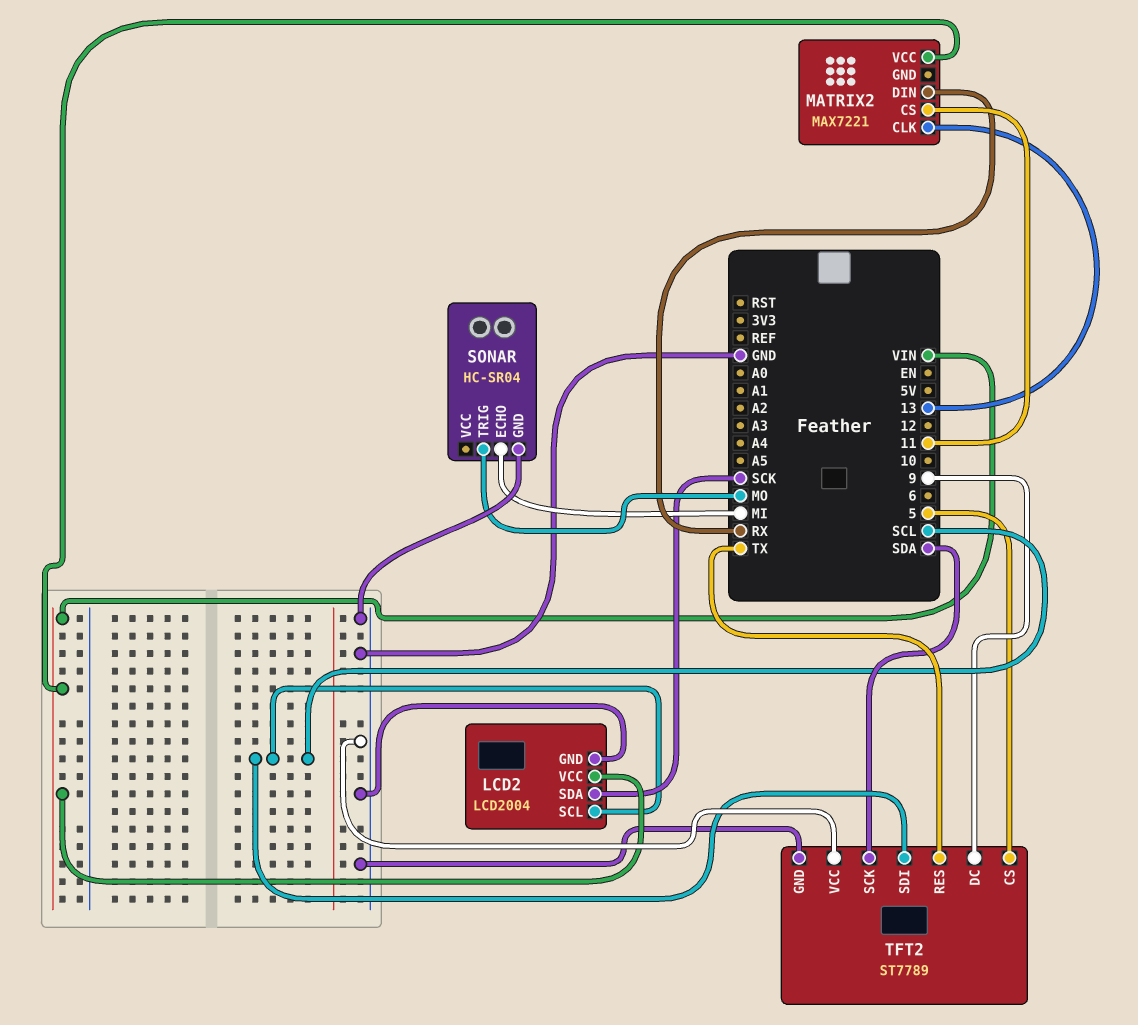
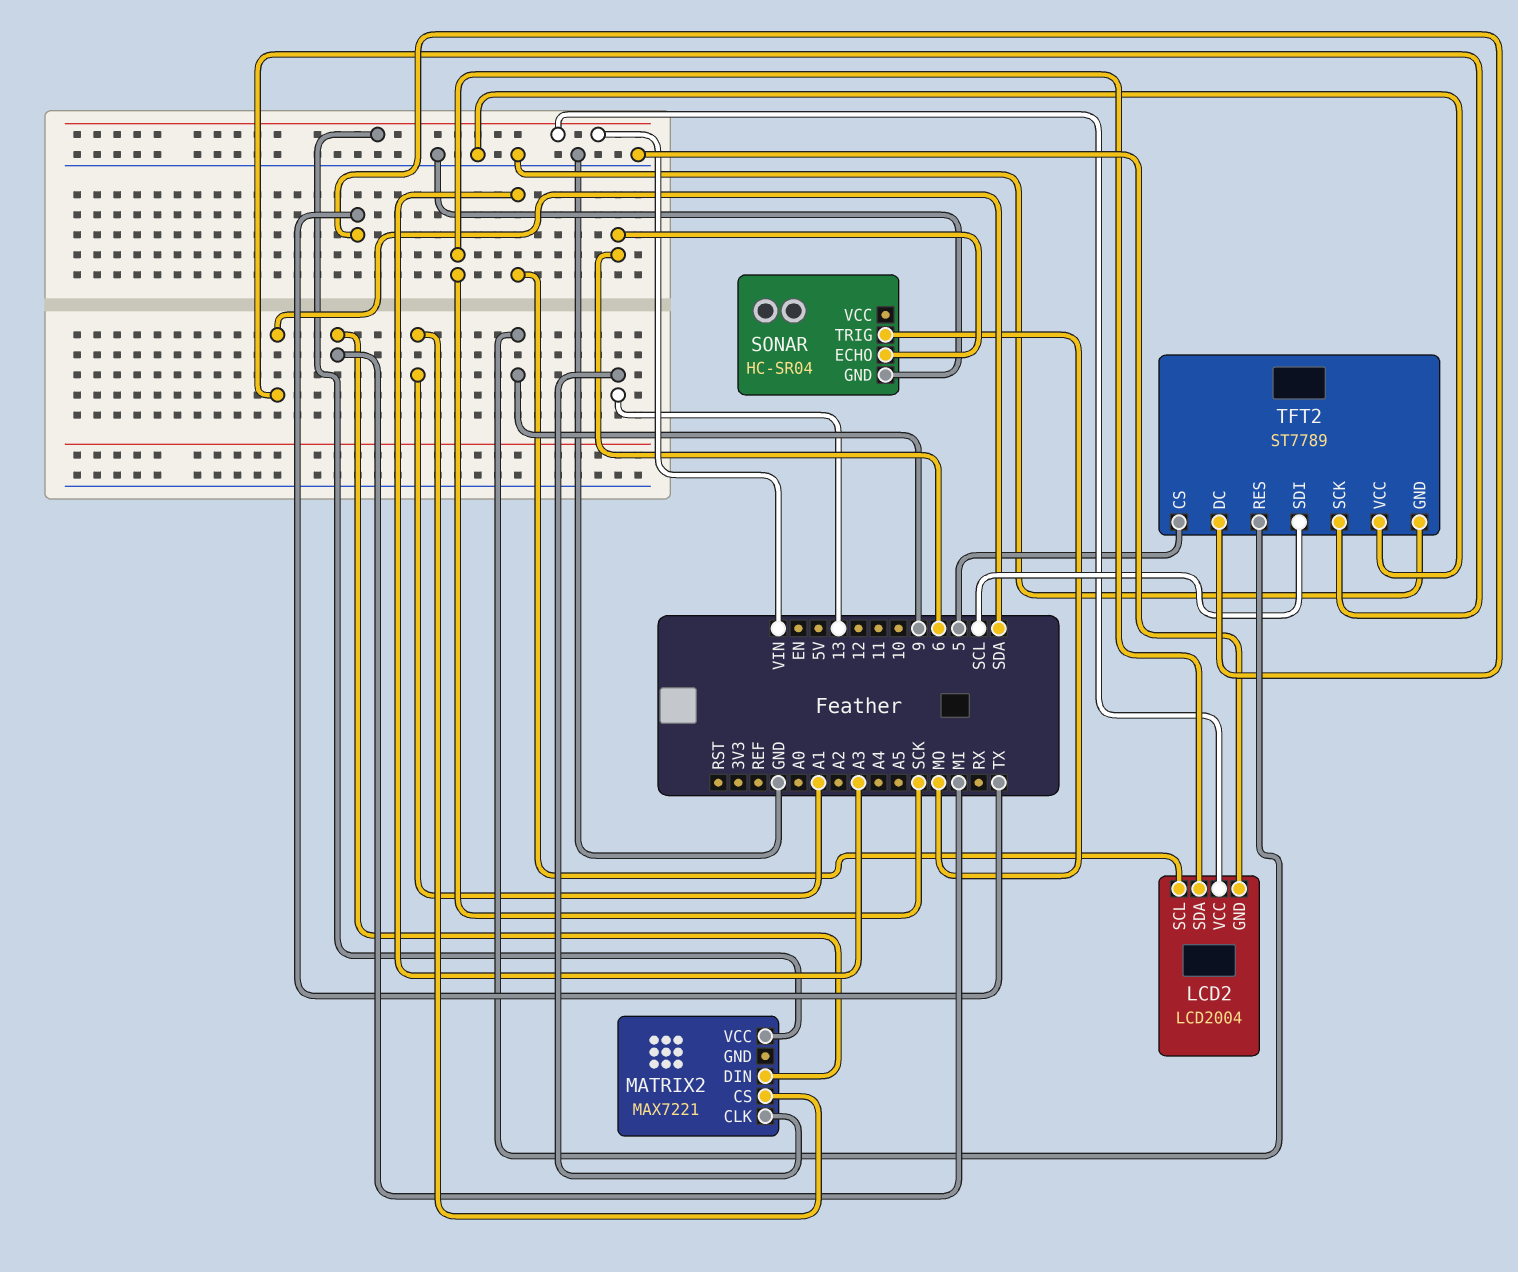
LCD2 pin SCL: SCL -> A3
MATRIX2 pin CS: 11 -> A1
MATRIX2 pin DIN: RX -> MI
SONAR pin ECHO: MI -> 6
TFT2 pin DC: 9 -> TX
TFT2 pin RES: TX -> 9

